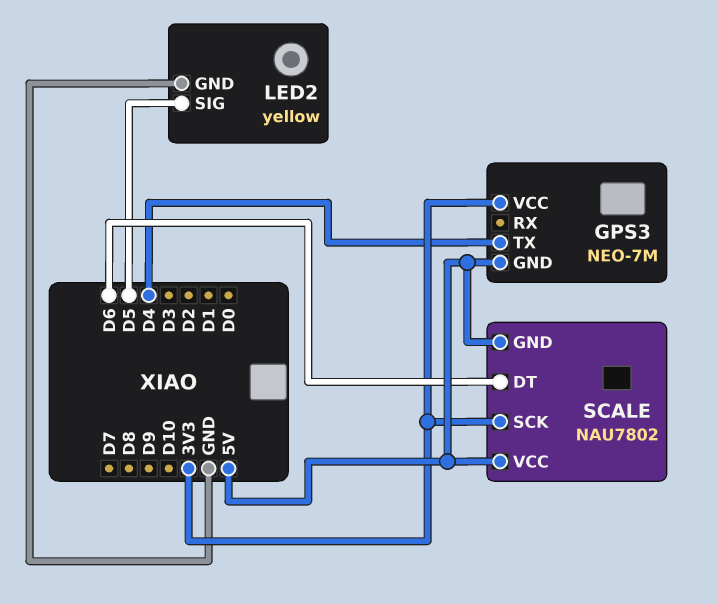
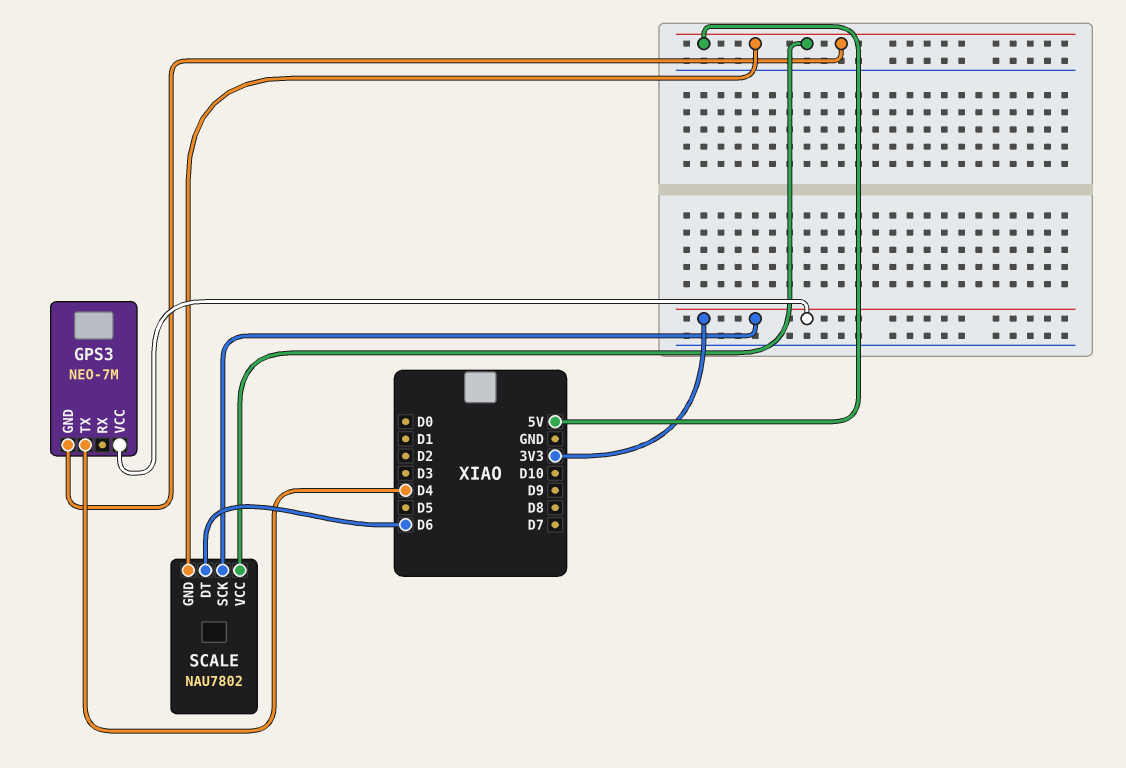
LED2: yellow -> none
LED2 pin GND: GND -> none
LED2 pin SIG: D5 -> none

